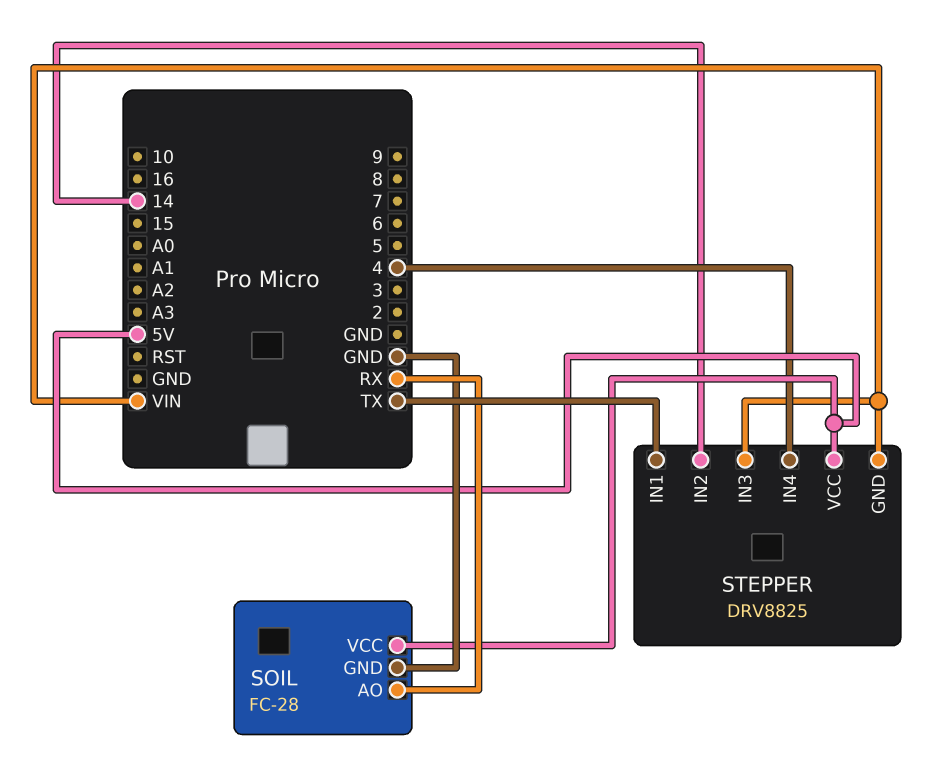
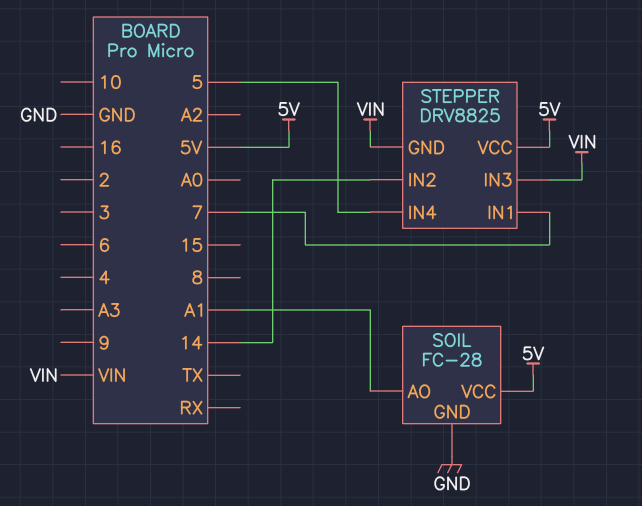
SOIL pin AO: RX -> A1
STEPPER pin IN1: TX -> 7
STEPPER pin IN4: 4 -> 5

